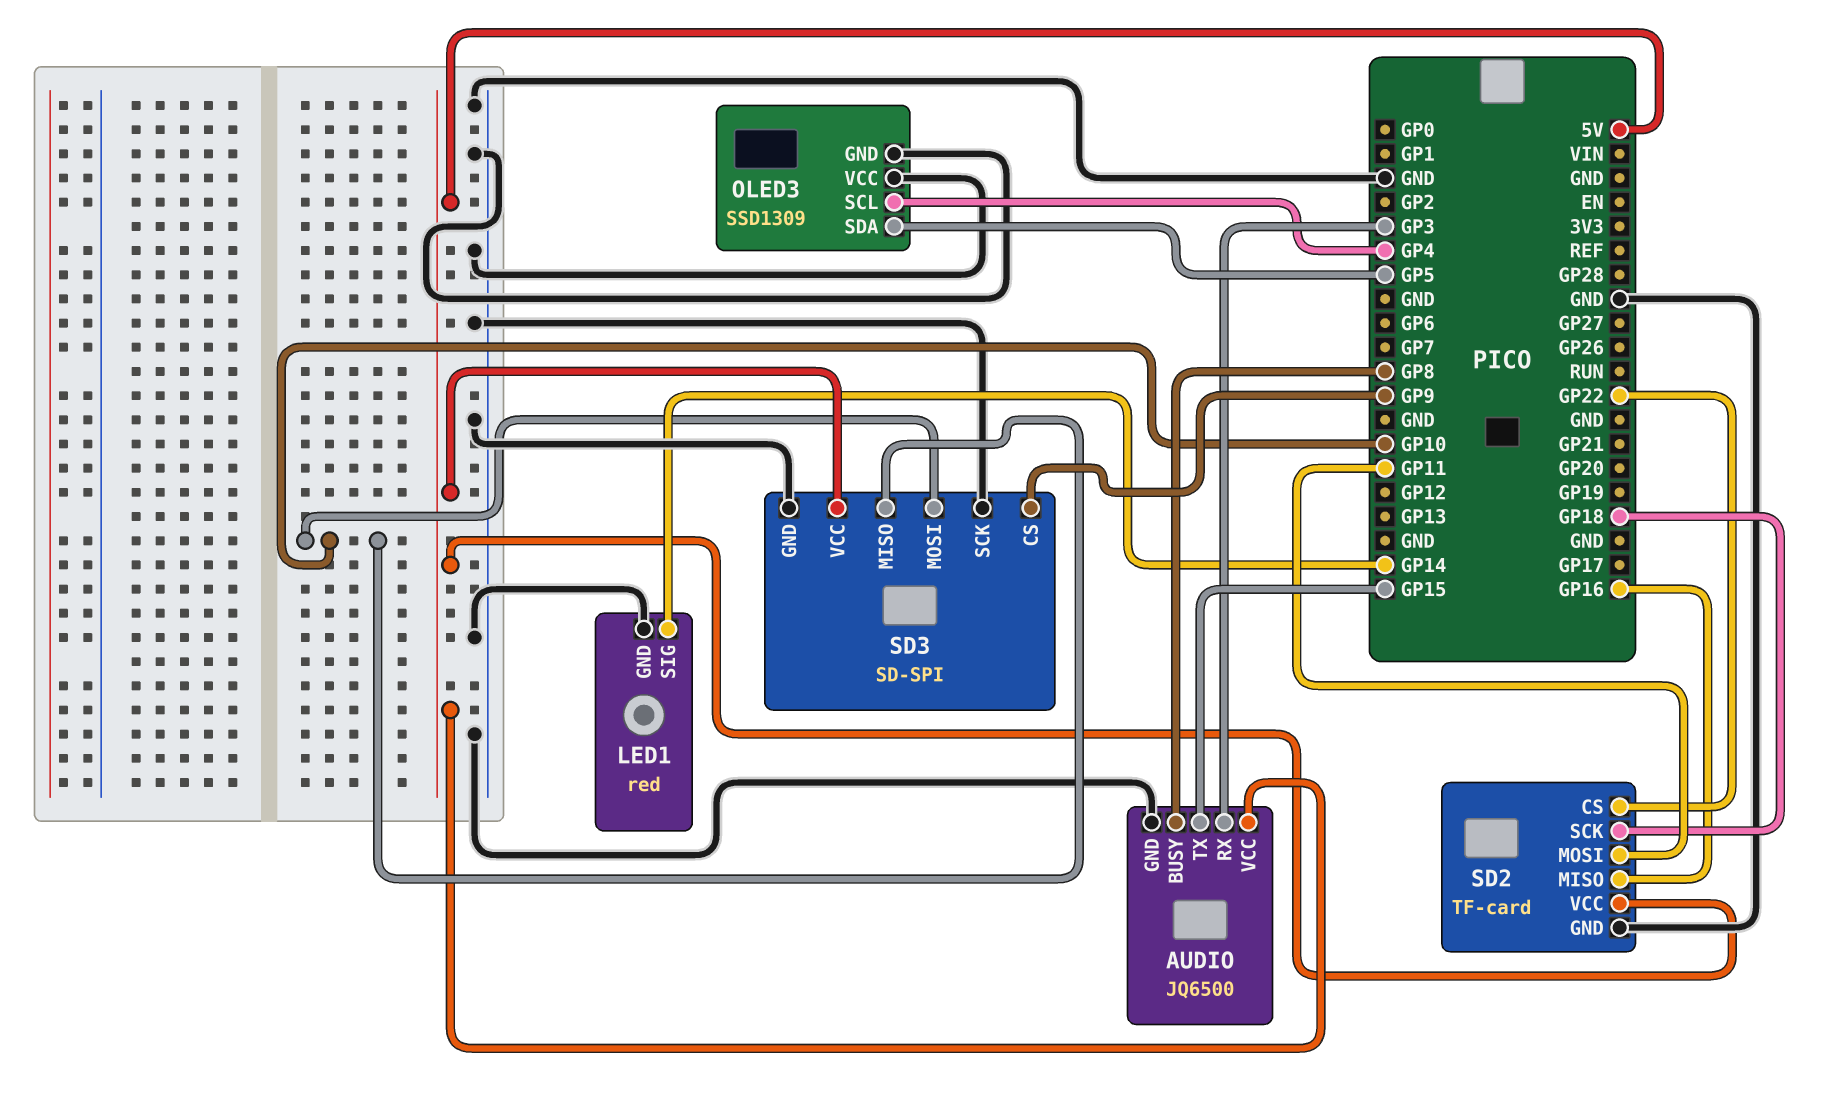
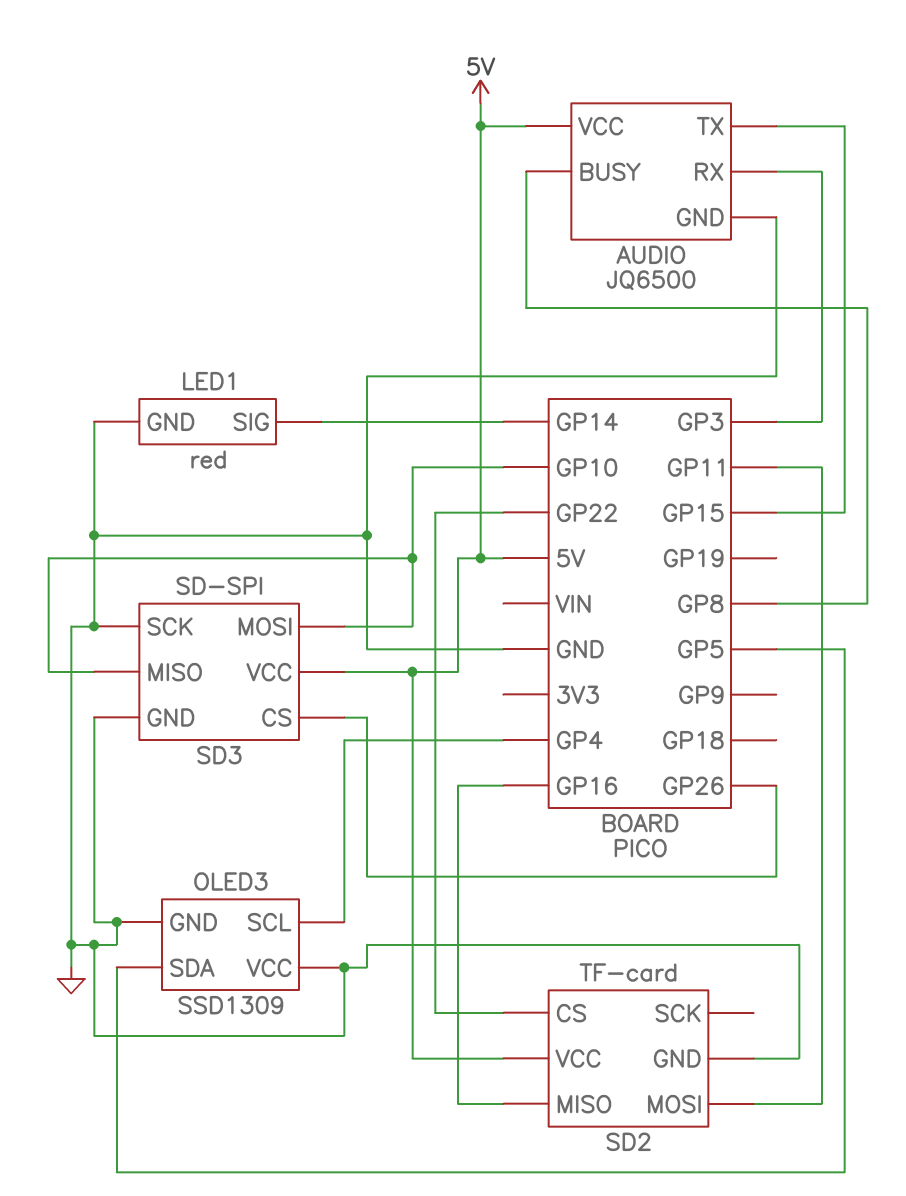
SD2 pin SCK: GP18 -> none
SD3 pin CS: GP9 -> GP26

